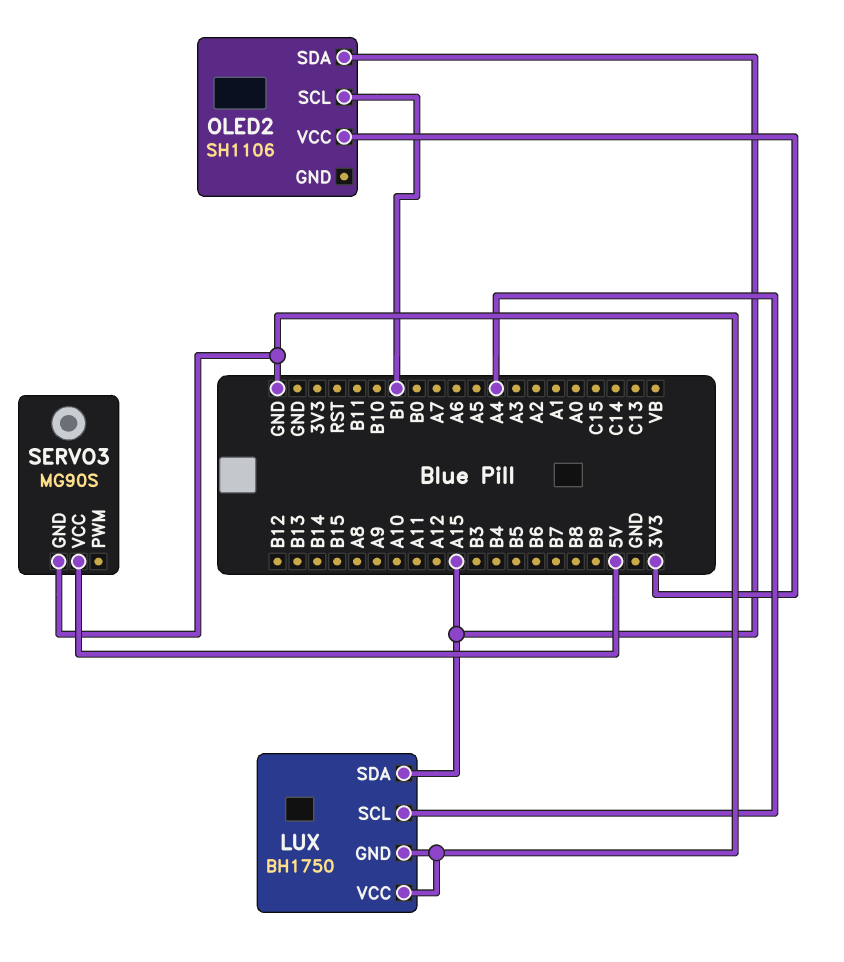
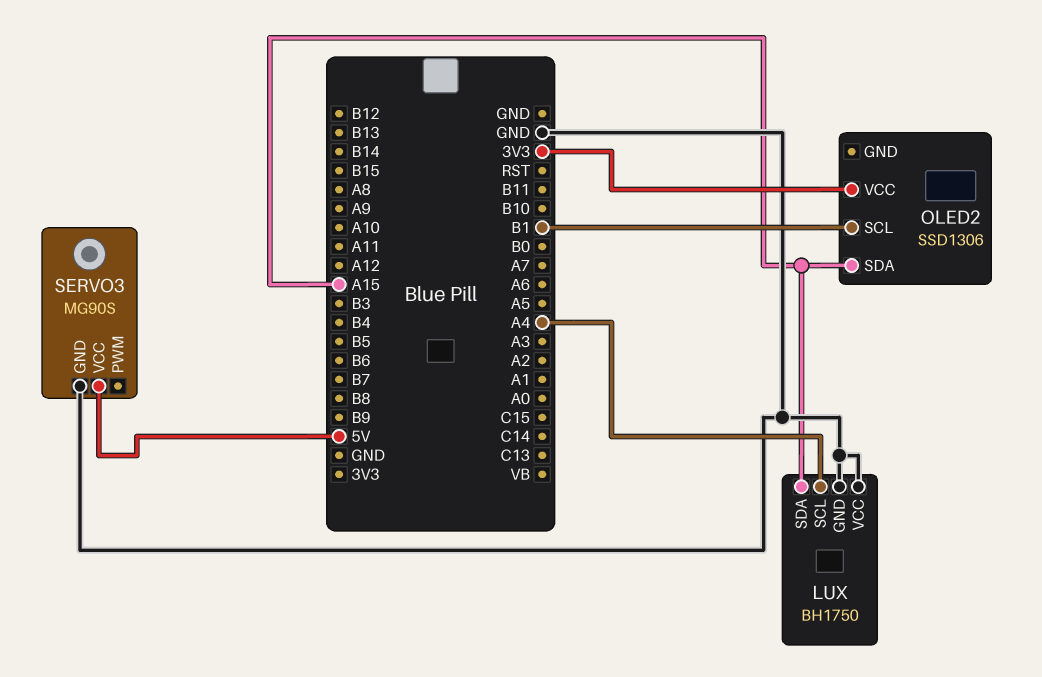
OLED2: SH1106 -> SSD1306

